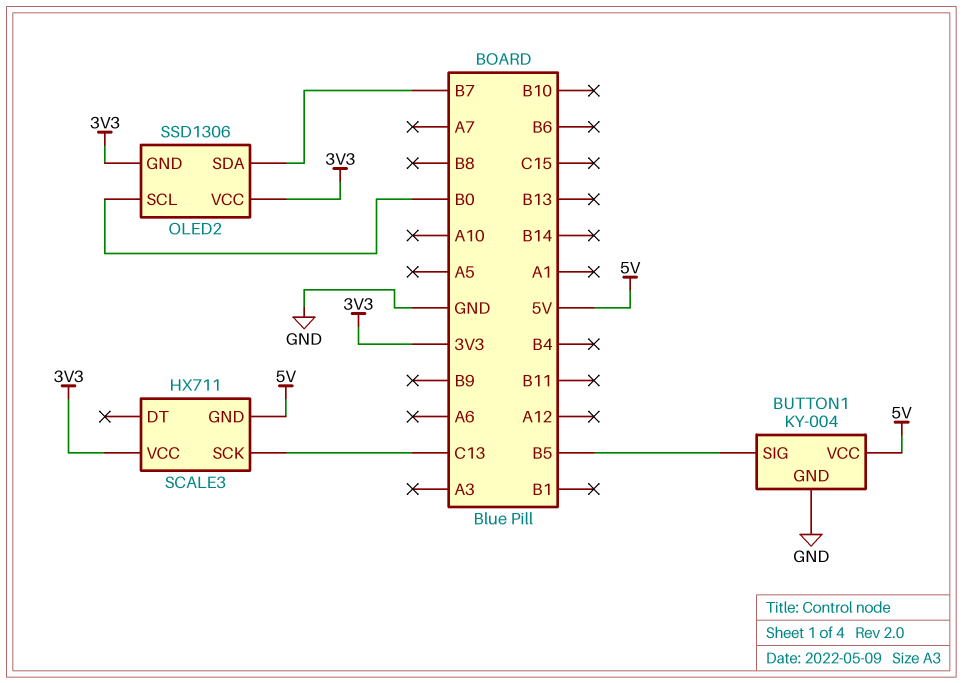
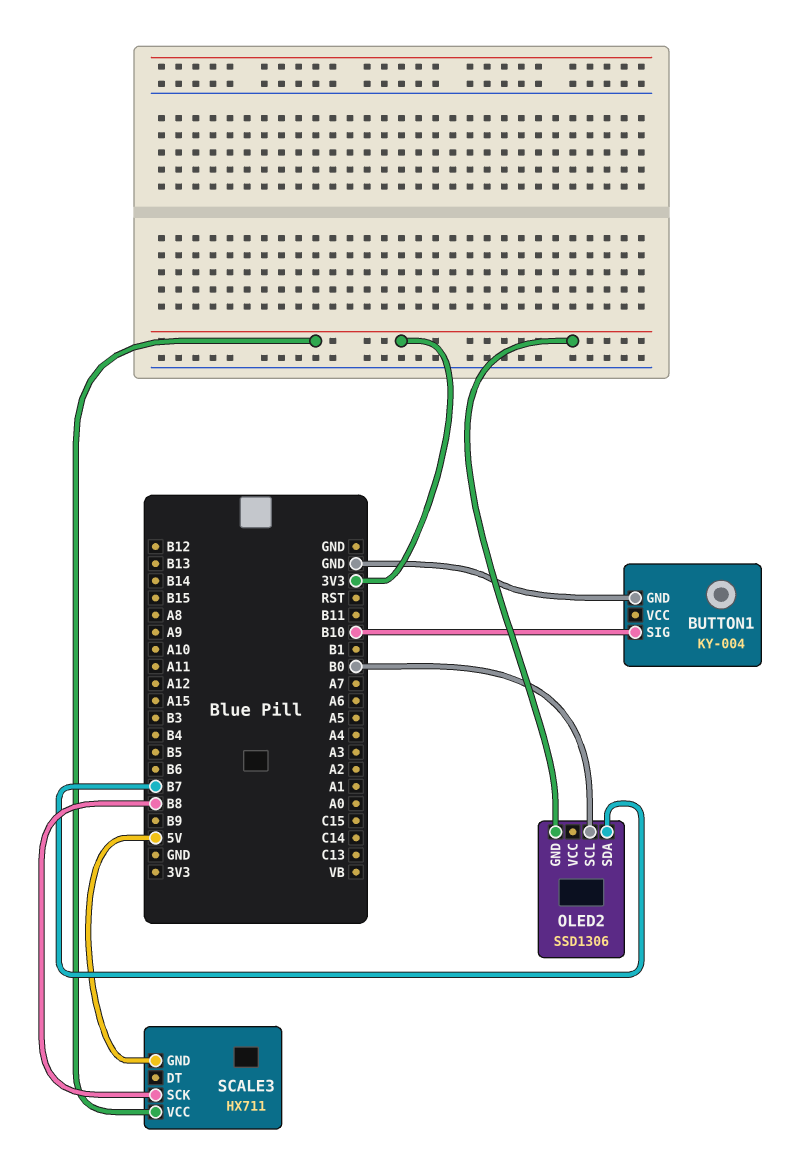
BUTTON1 pin SIG: B5 -> B10
BUTTON1 pin VCC: 5V -> none
OLED2 pin VCC: 3V3 -> none
SCALE3 pin SCK: C13 -> B8

